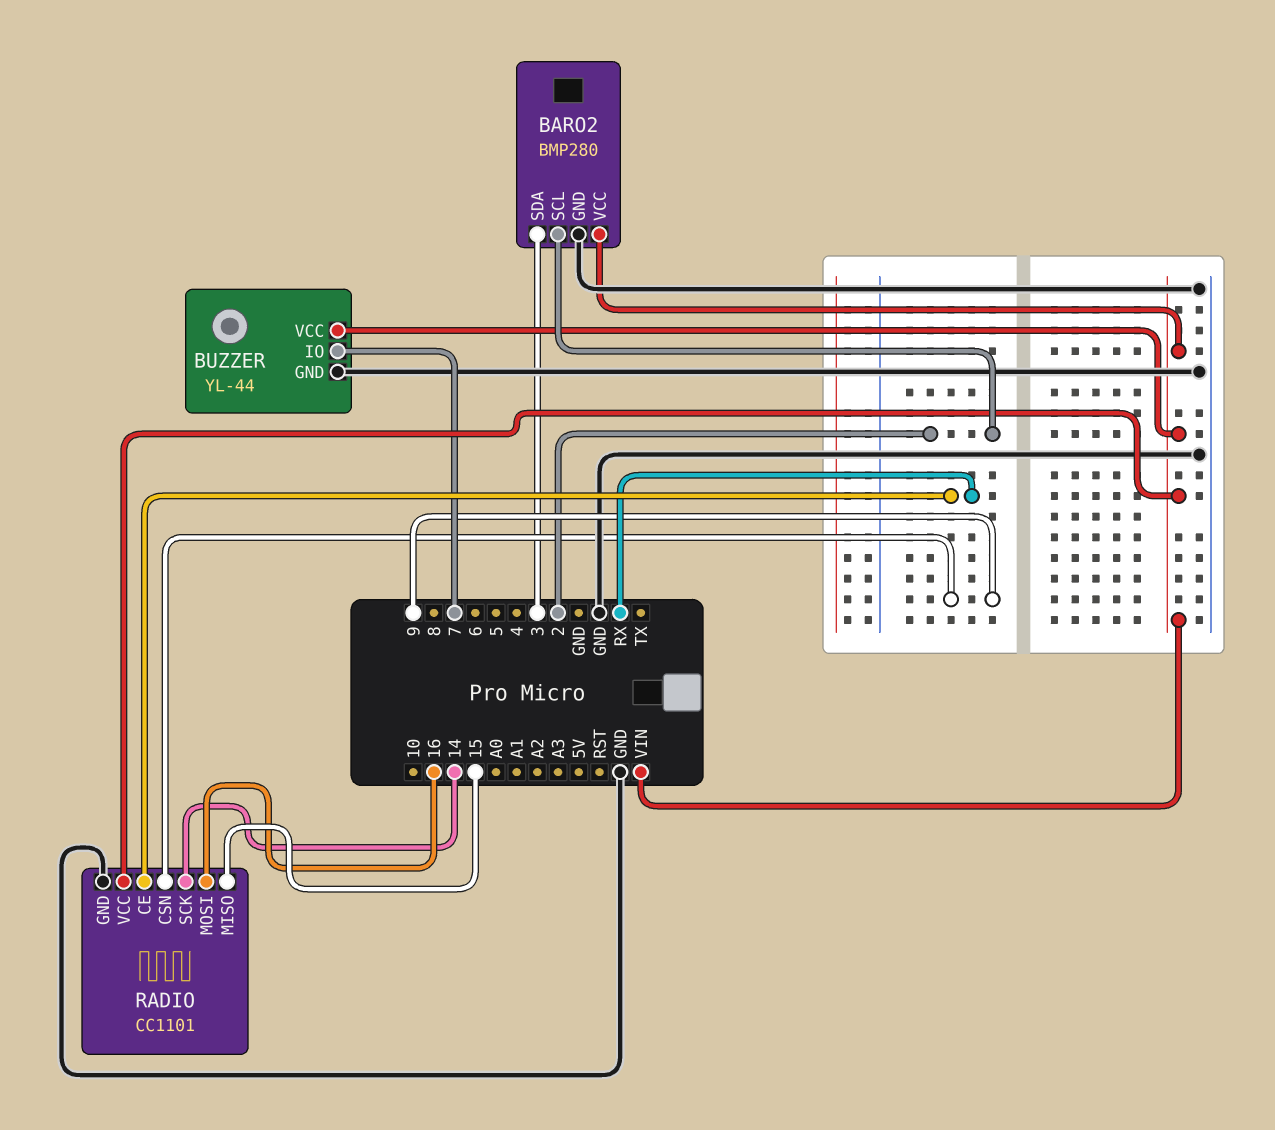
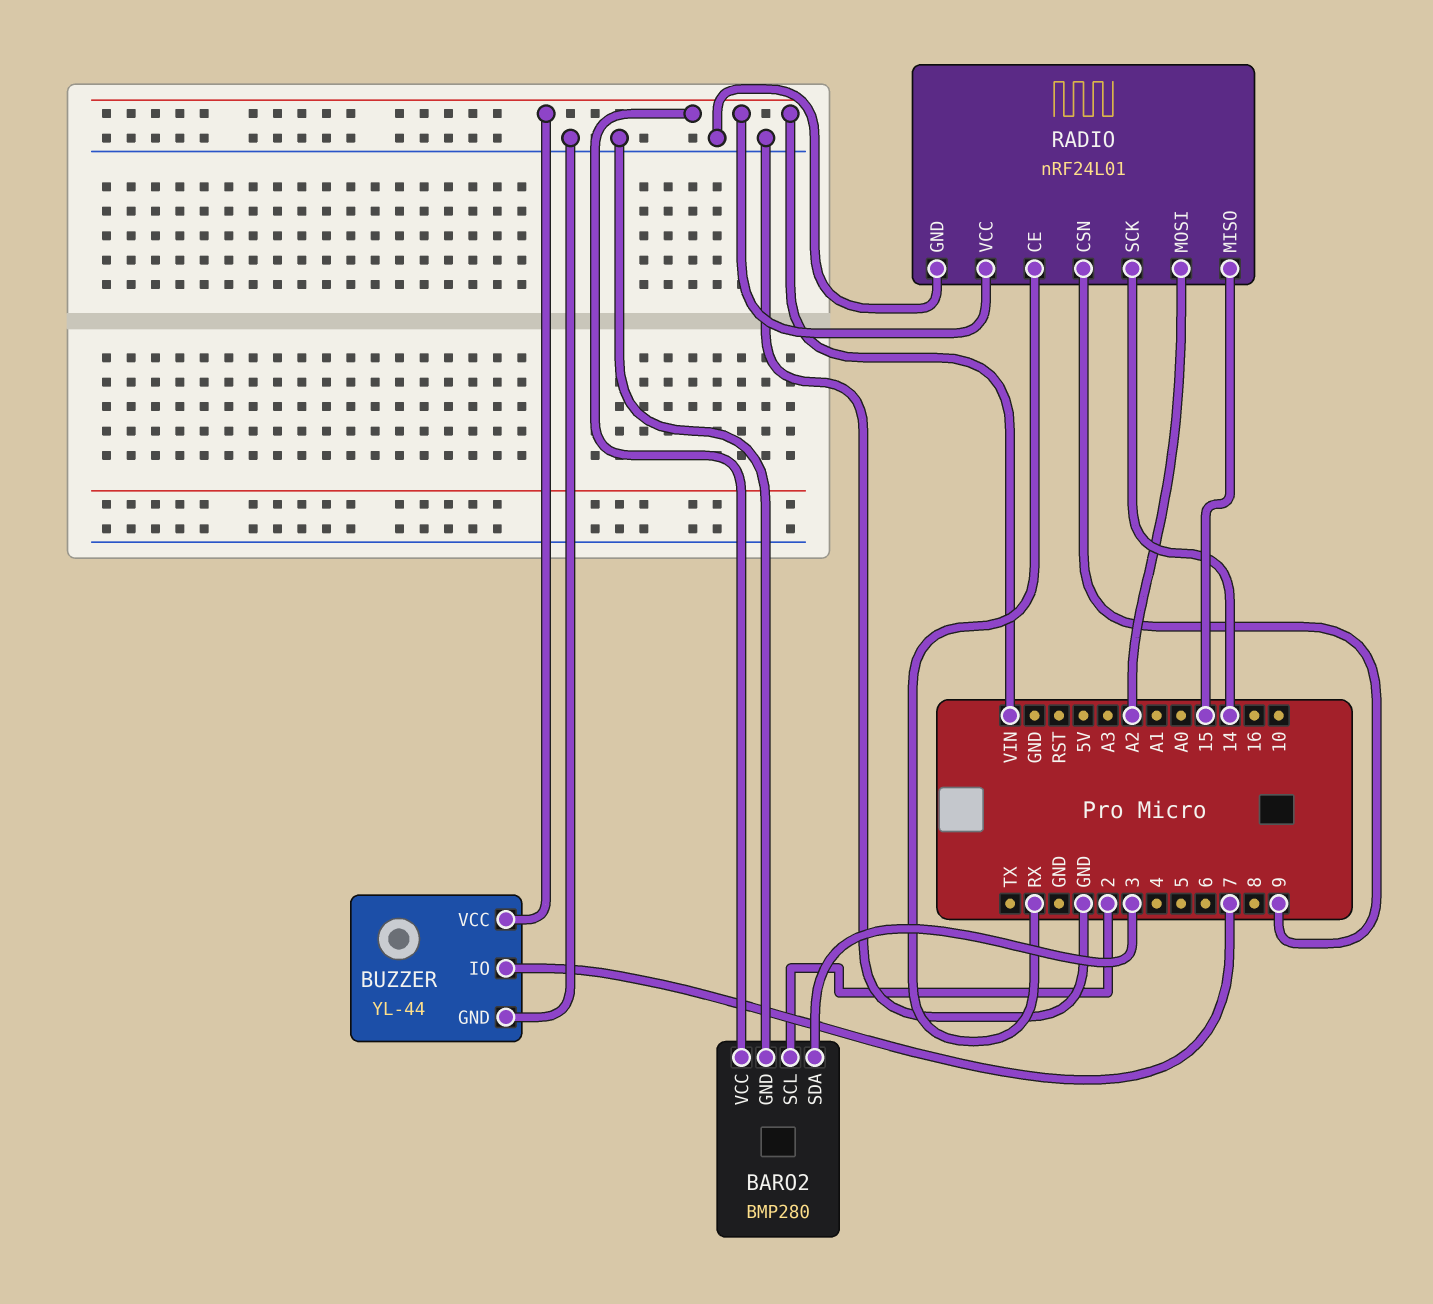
RADIO: CC1101 -> nRF24L01
RADIO pin MOSI: 16 -> A2

